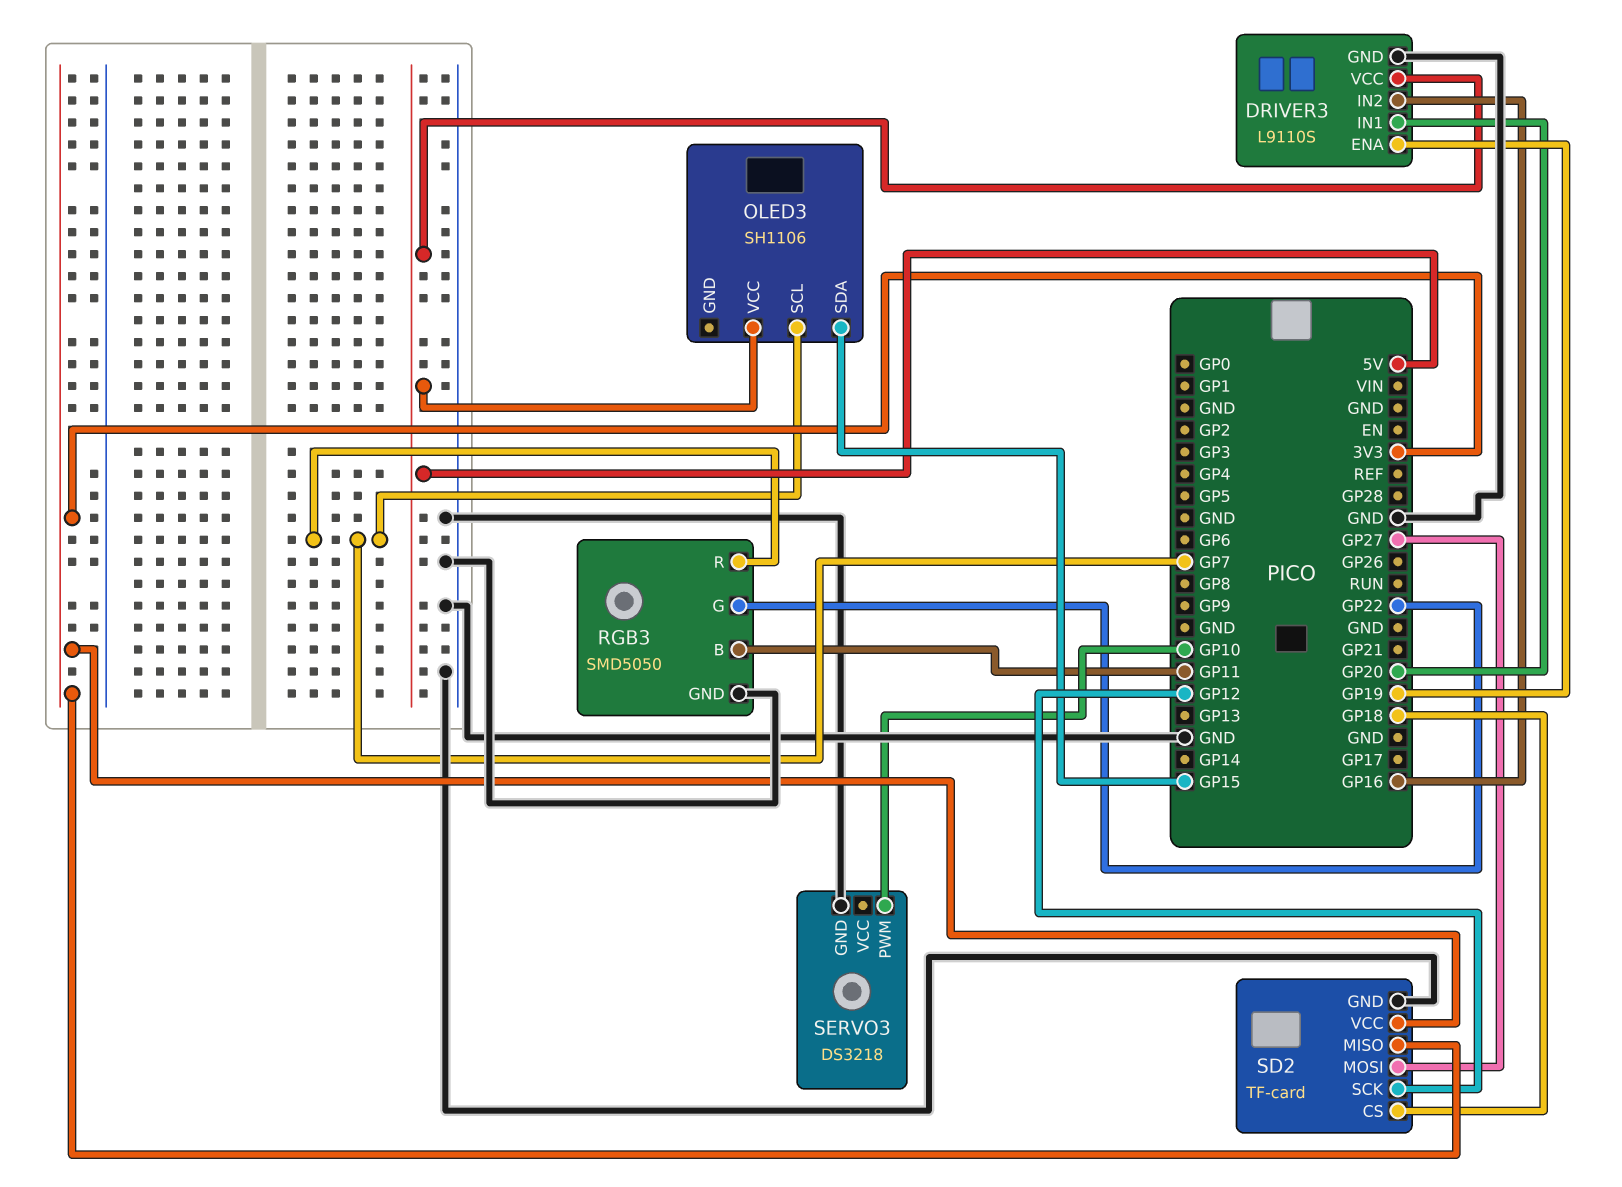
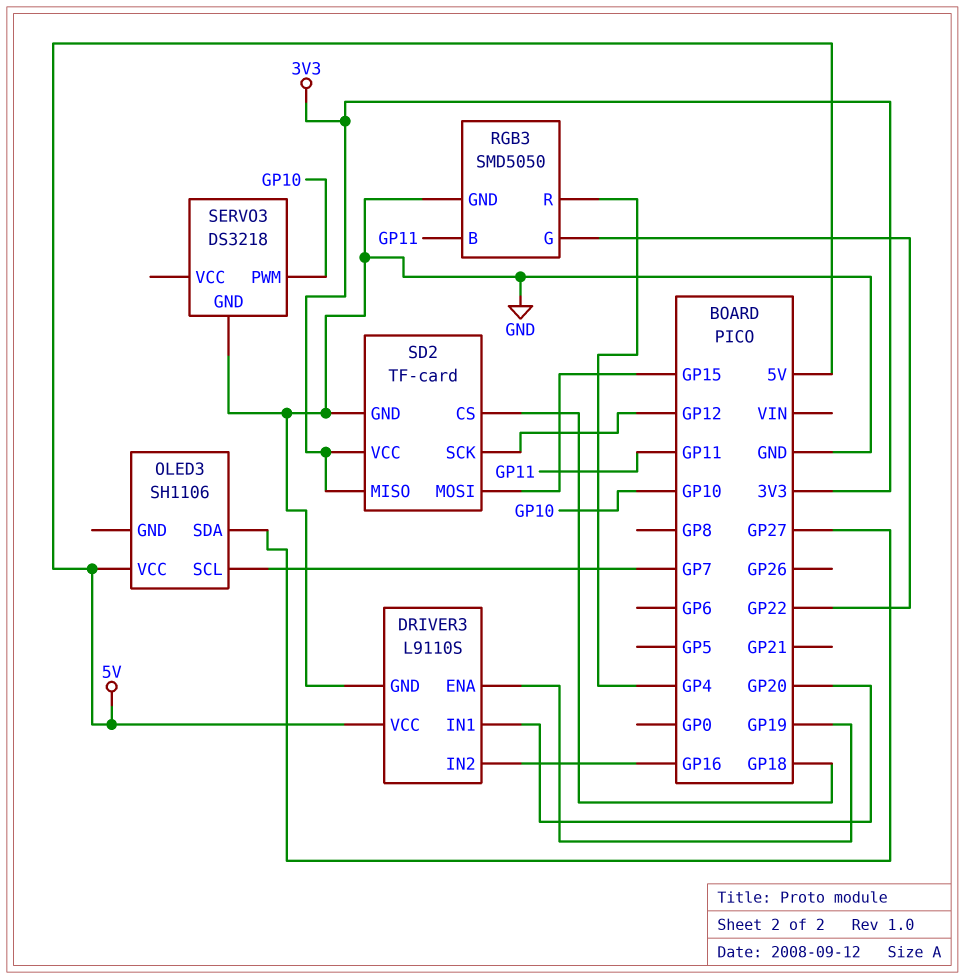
OLED3 pin SDA: GP15 -> GP27
RGB3 pin R: GP7 -> GP4
SD2 pin MOSI: GP27 -> GP15

